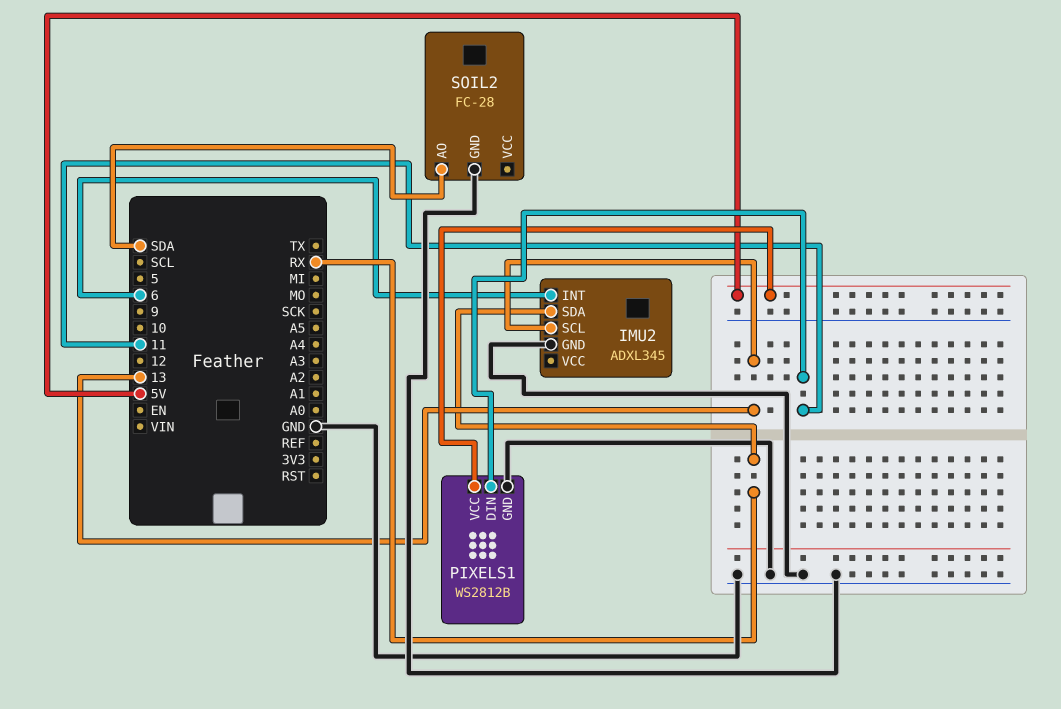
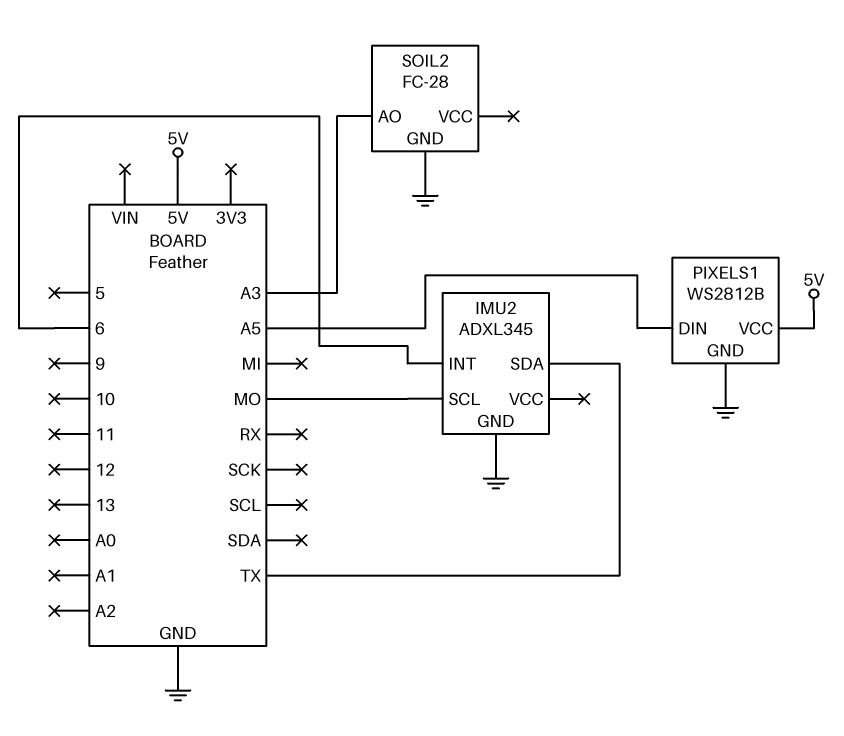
IMU2 pin SCL: 13 -> MO
IMU2 pin SDA: RX -> TX
PIXELS1 pin DIN: 11 -> A5
SOIL2 pin AO: SDA -> A3

